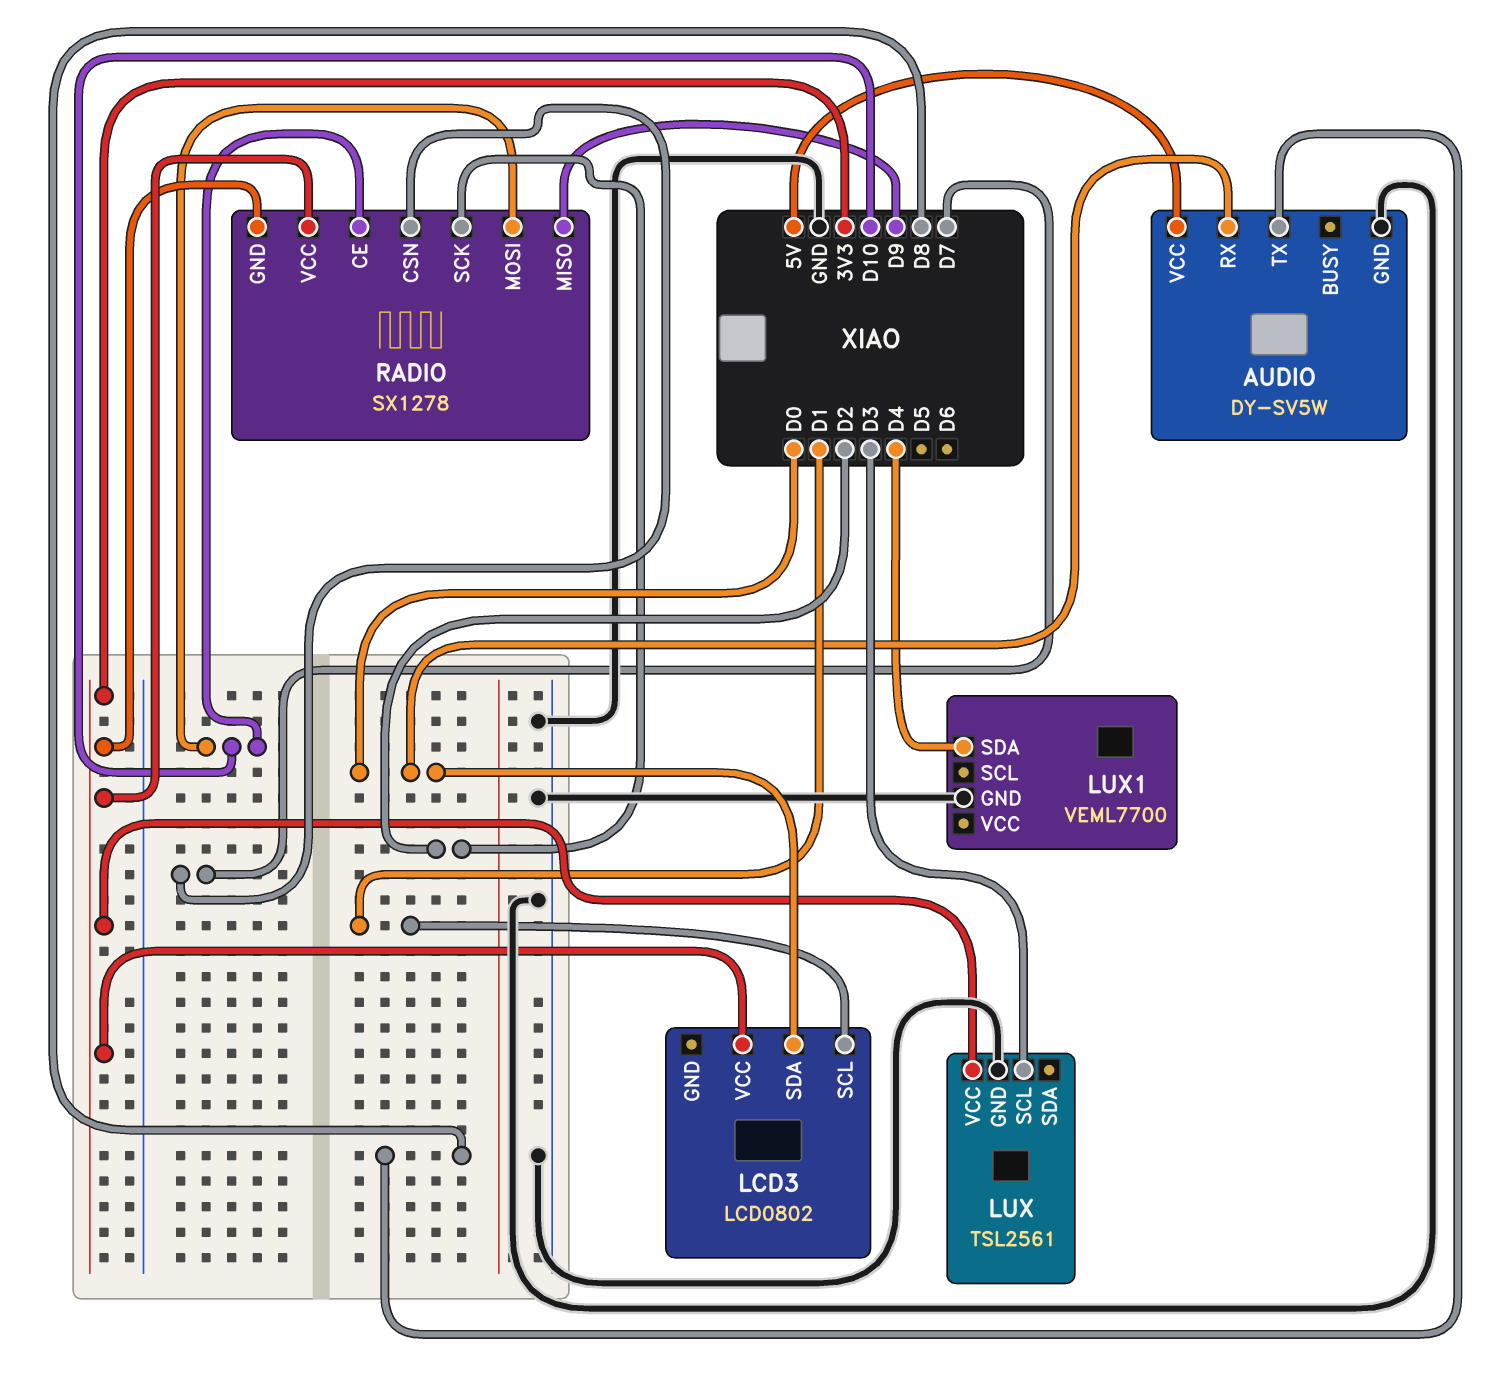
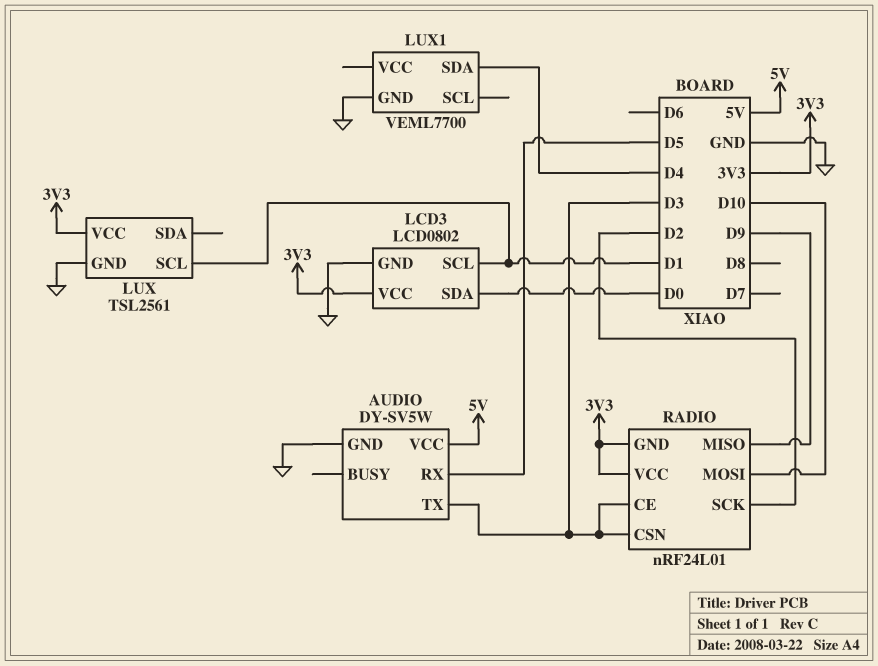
AUDIO pin RX: D0 -> D5
AUDIO pin TX: D8 -> D3
LCD3 pin GND: none -> GND
LUX pin SCL: D3 -> D1
RADIO: SX1278 -> nRF24L01
RADIO pin CE: D10 -> D3
RADIO pin CSN: D7 -> D3

